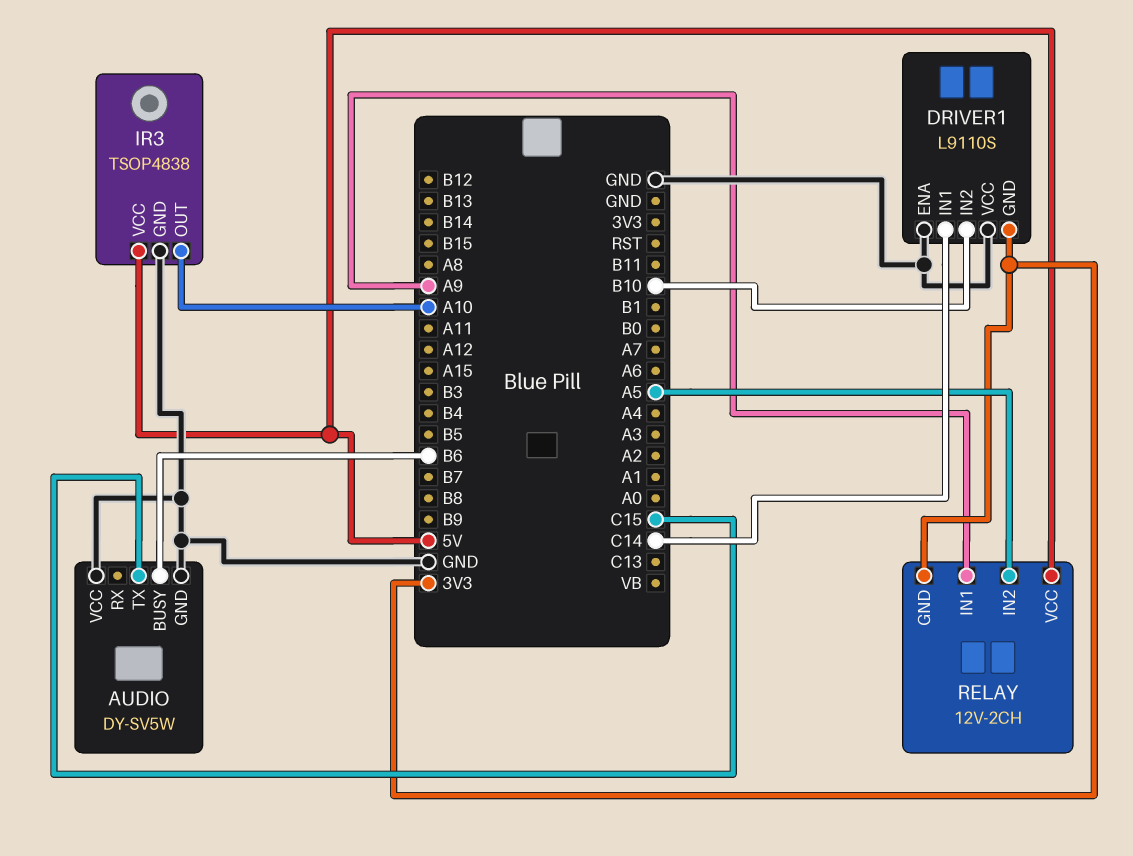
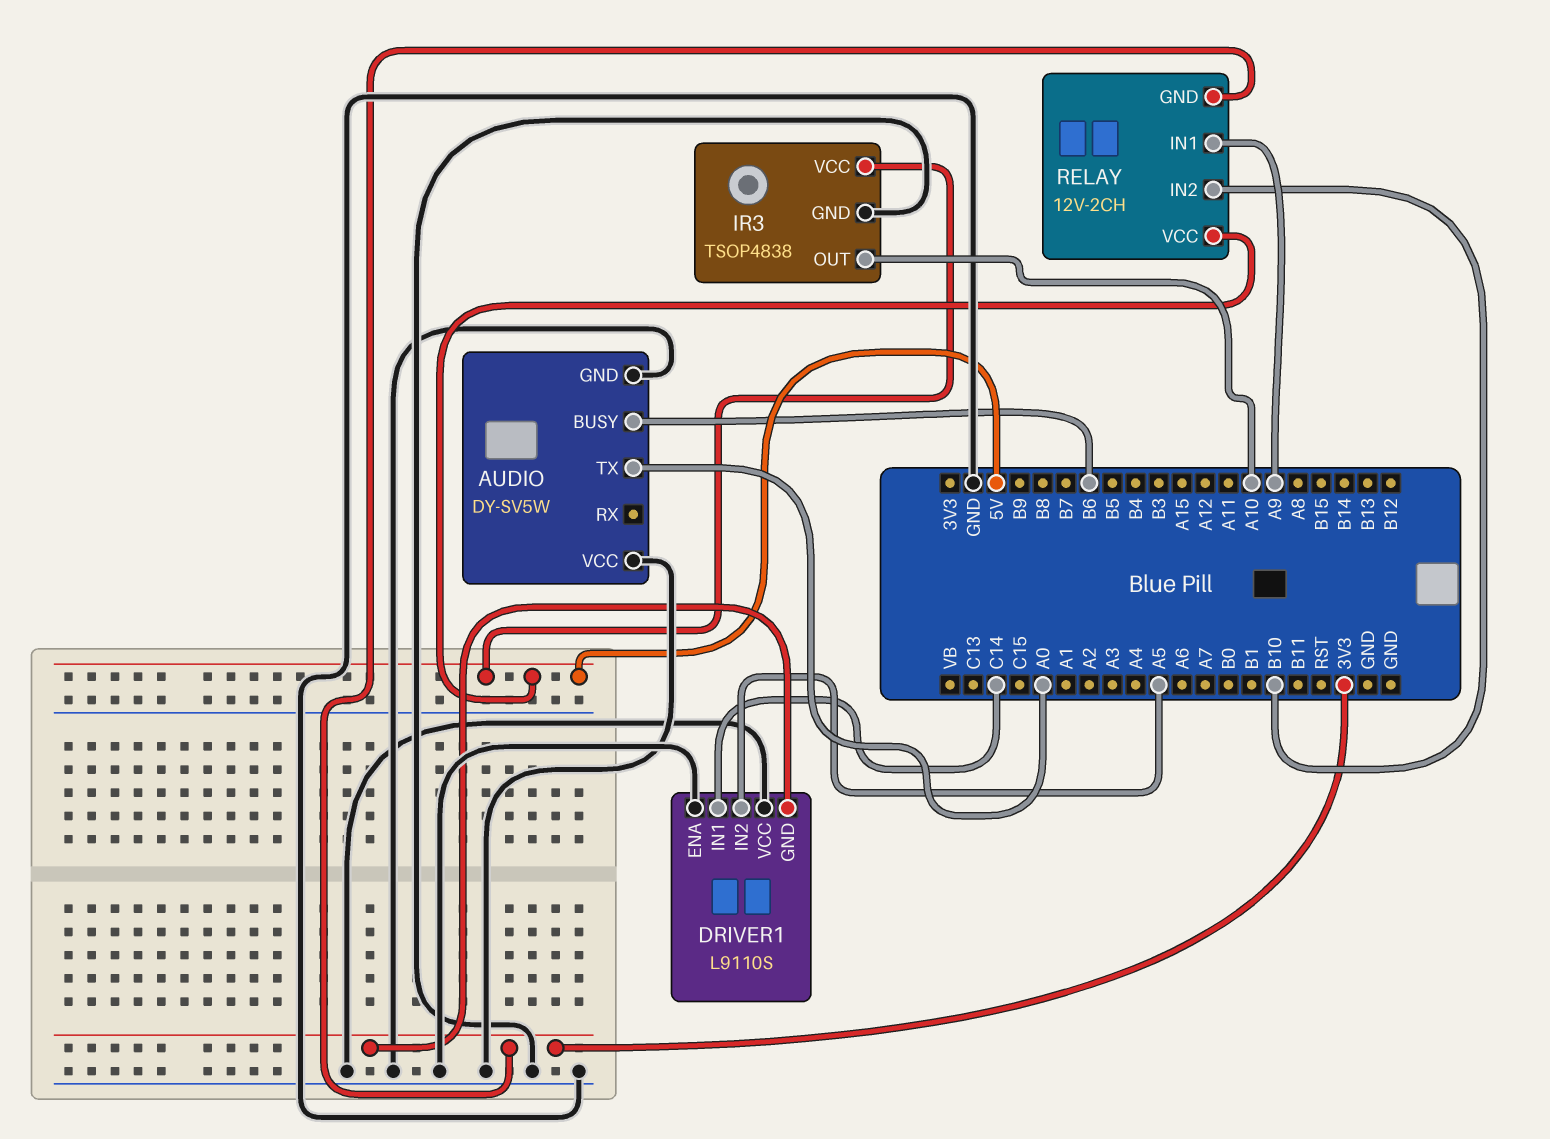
AUDIO pin TX: C15 -> A0
DRIVER1 pin IN2: B10 -> A5
RELAY pin IN2: A5 -> B10

